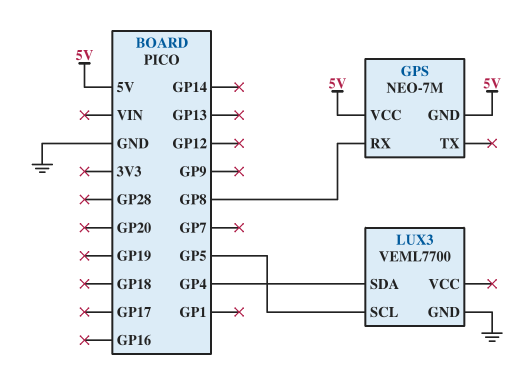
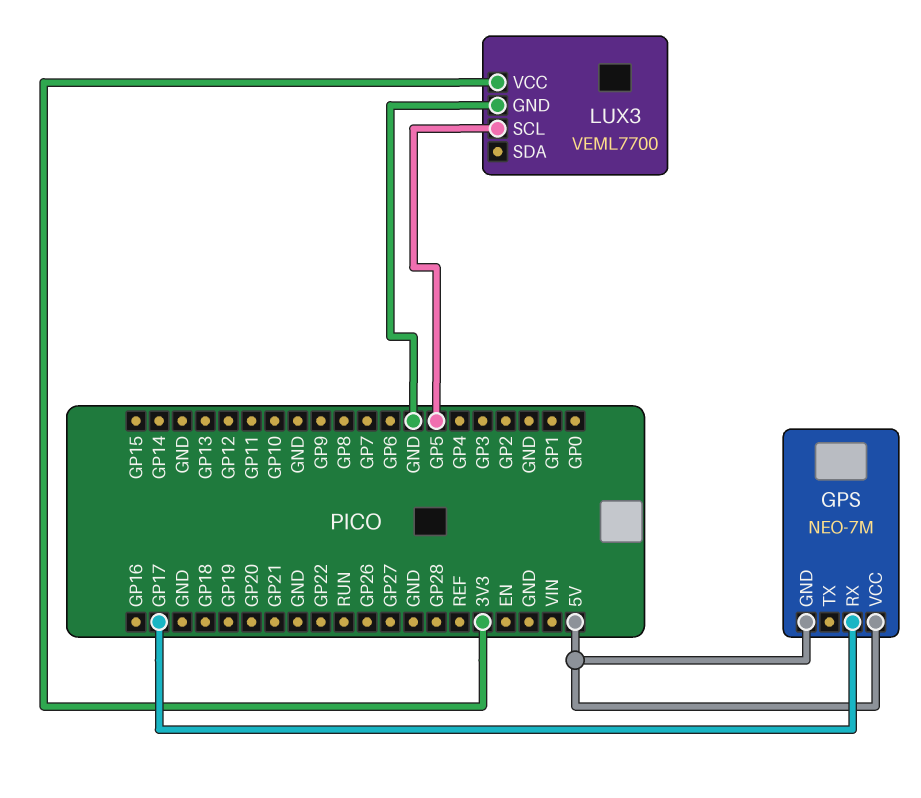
GPS pin RX: GP8 -> GP17
LUX3 pin SDA: GP4 -> none
LUX3 pin VCC: none -> 3V3

